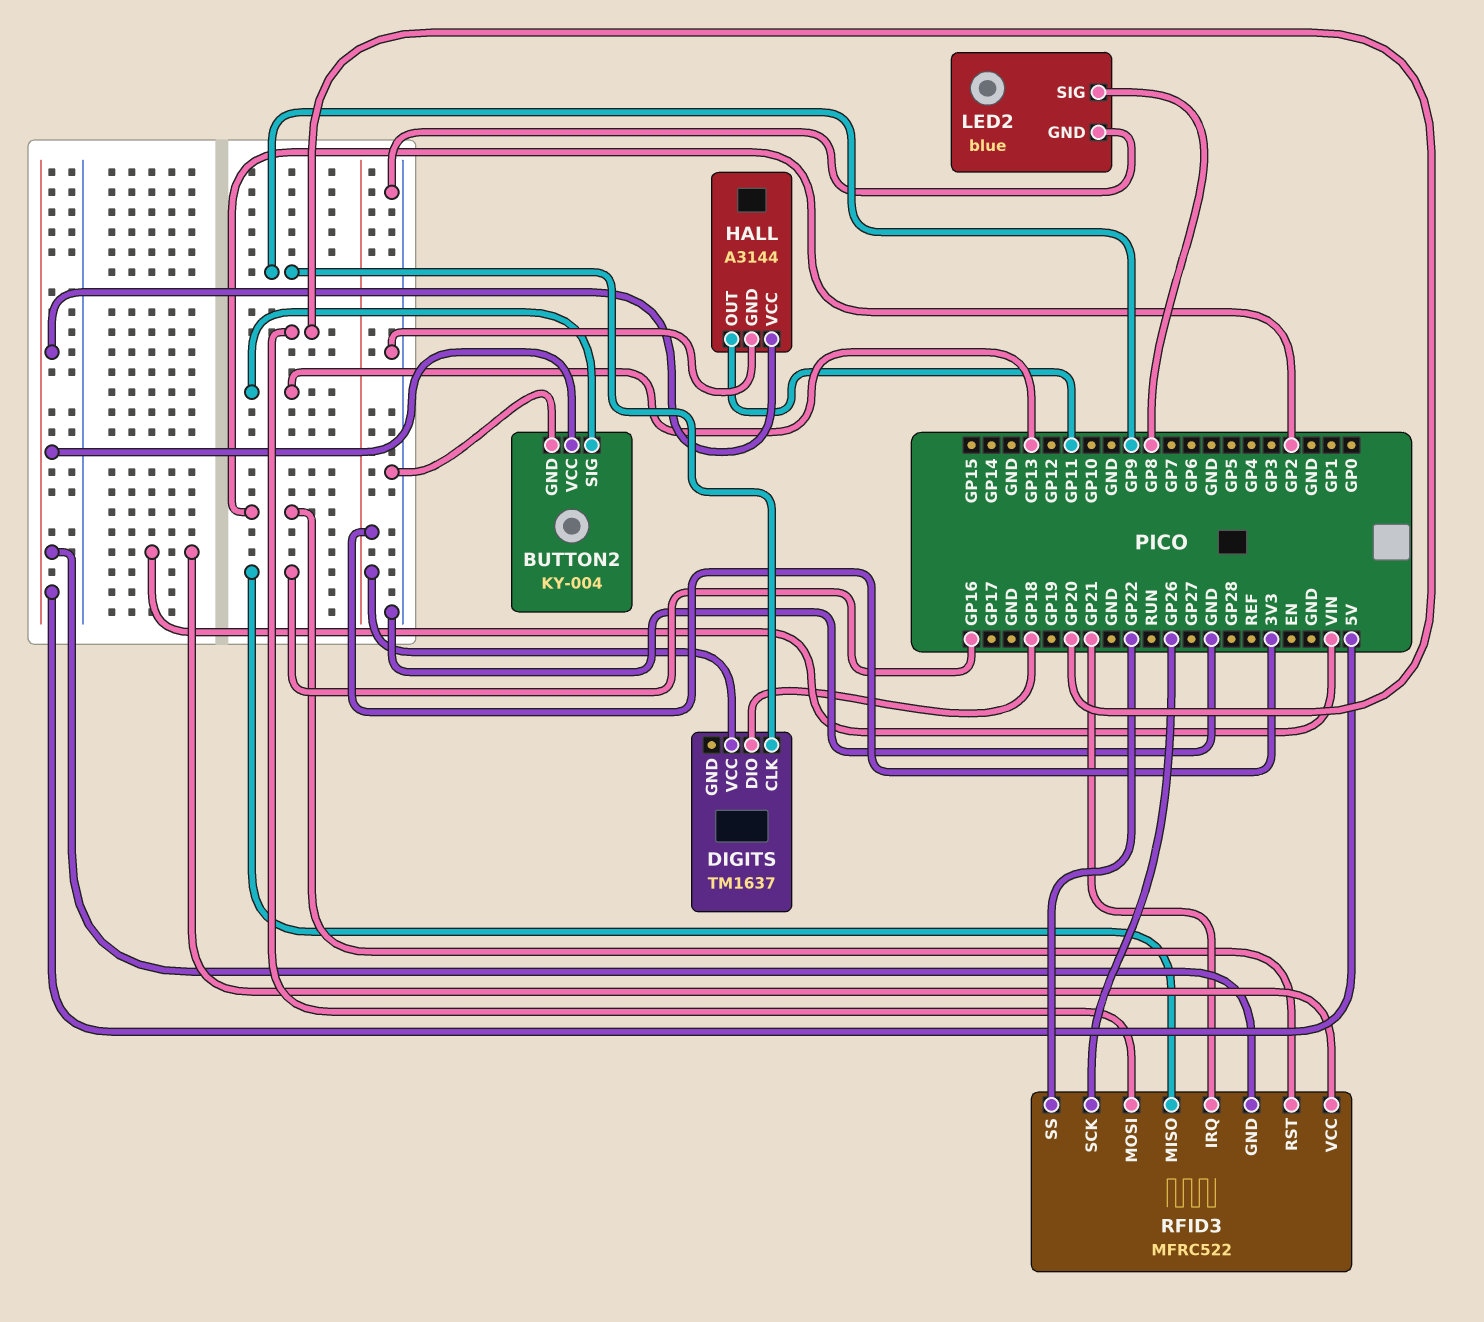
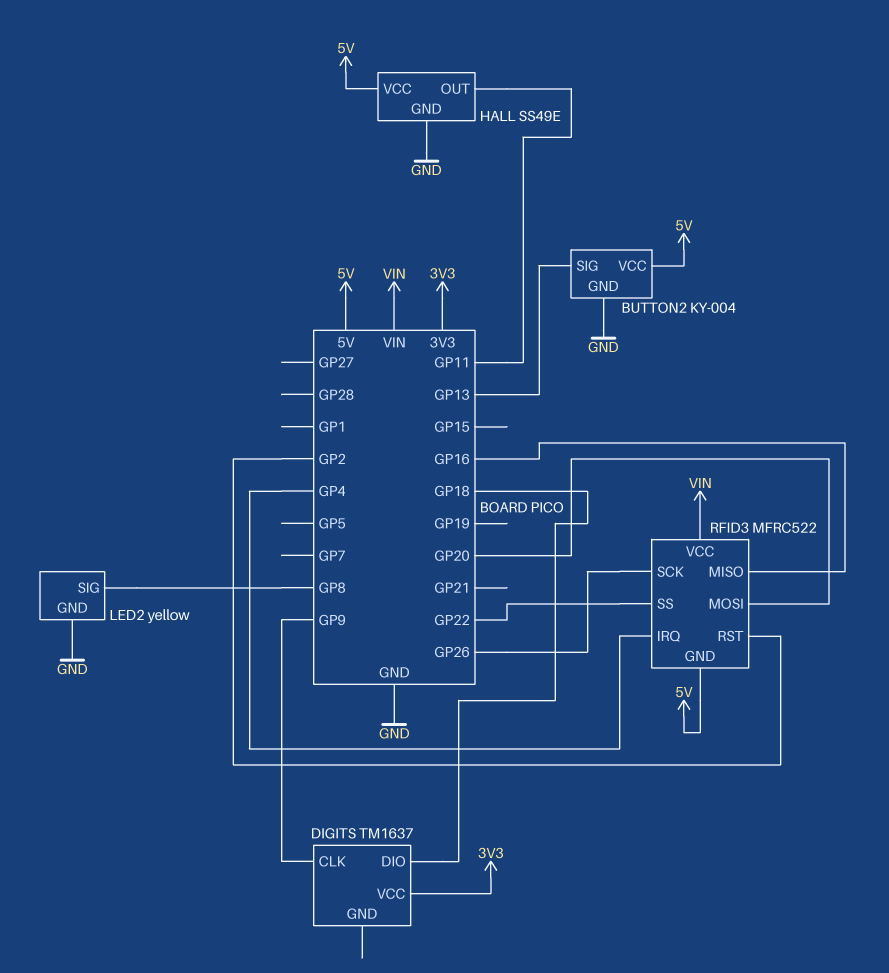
HALL: A3144 -> SS49E
LED2: blue -> yellow
RFID3 pin IRQ: GP21 -> GP4

